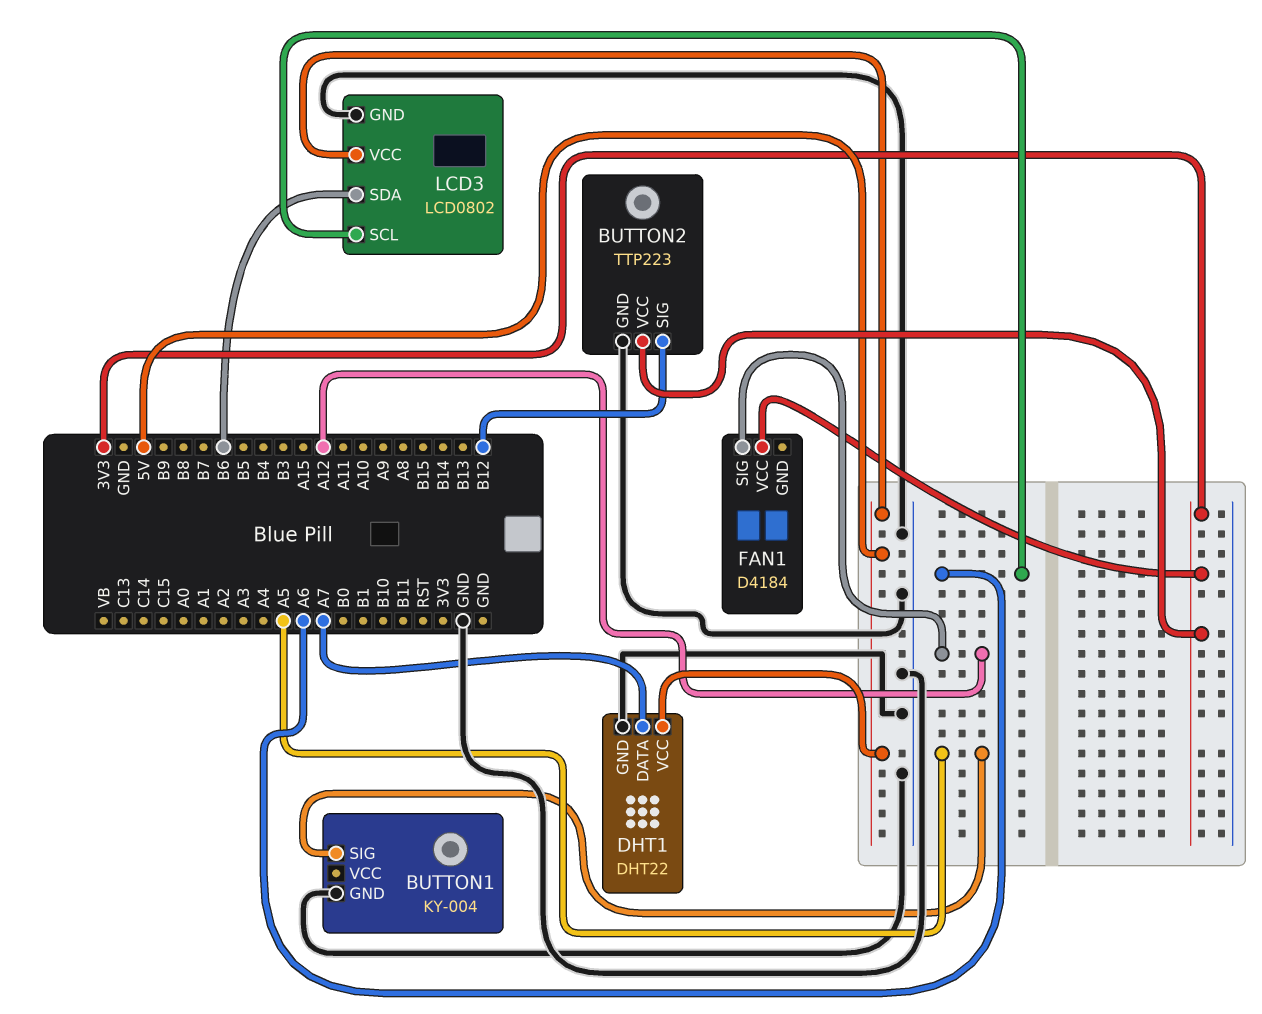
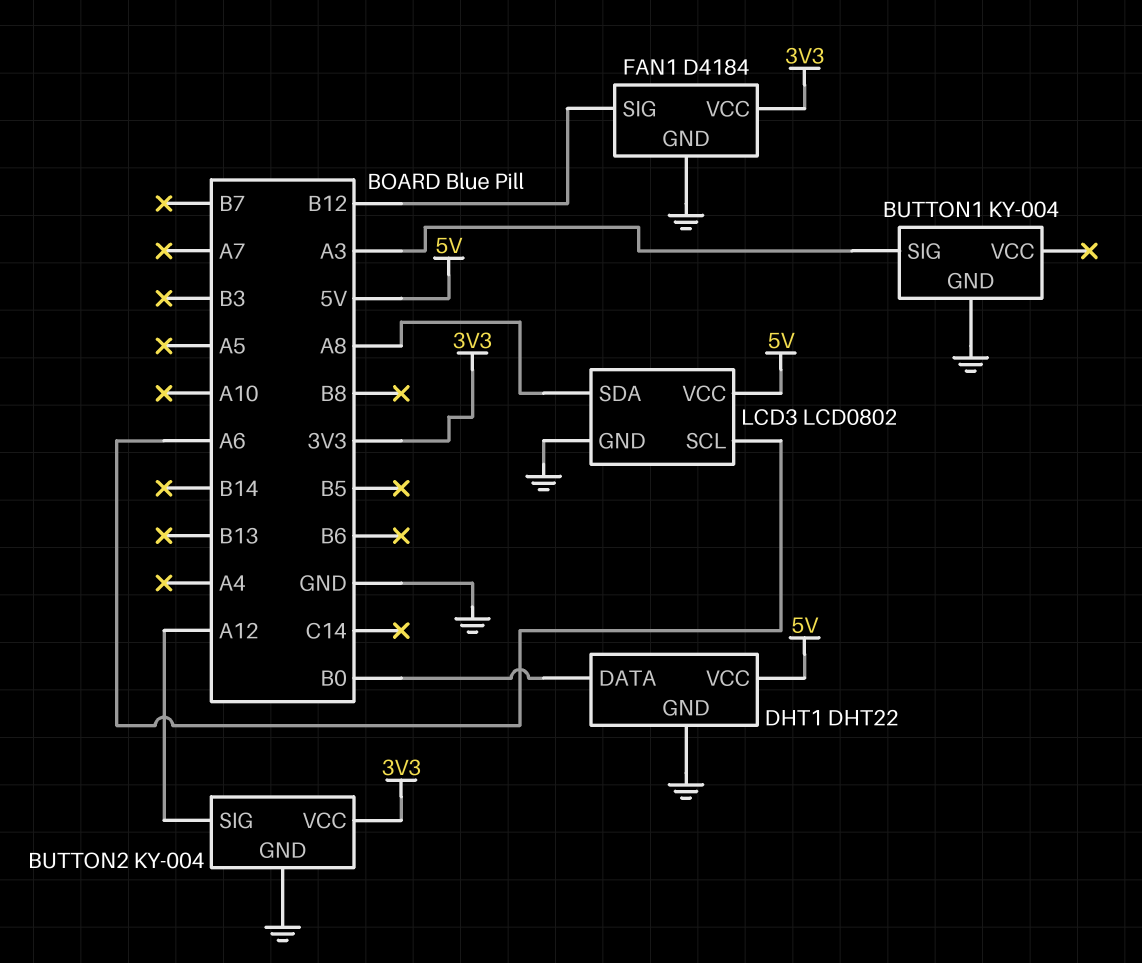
BUTTON1 pin SIG: A5 -> A3
BUTTON2: TTP223 -> KY-004
BUTTON2 pin SIG: B12 -> A12
DHT1 pin DATA: A7 -> B0
FAN1 pin GND: none -> GND
FAN1 pin SIG: A12 -> B12
LCD3 pin SDA: B6 -> A8

